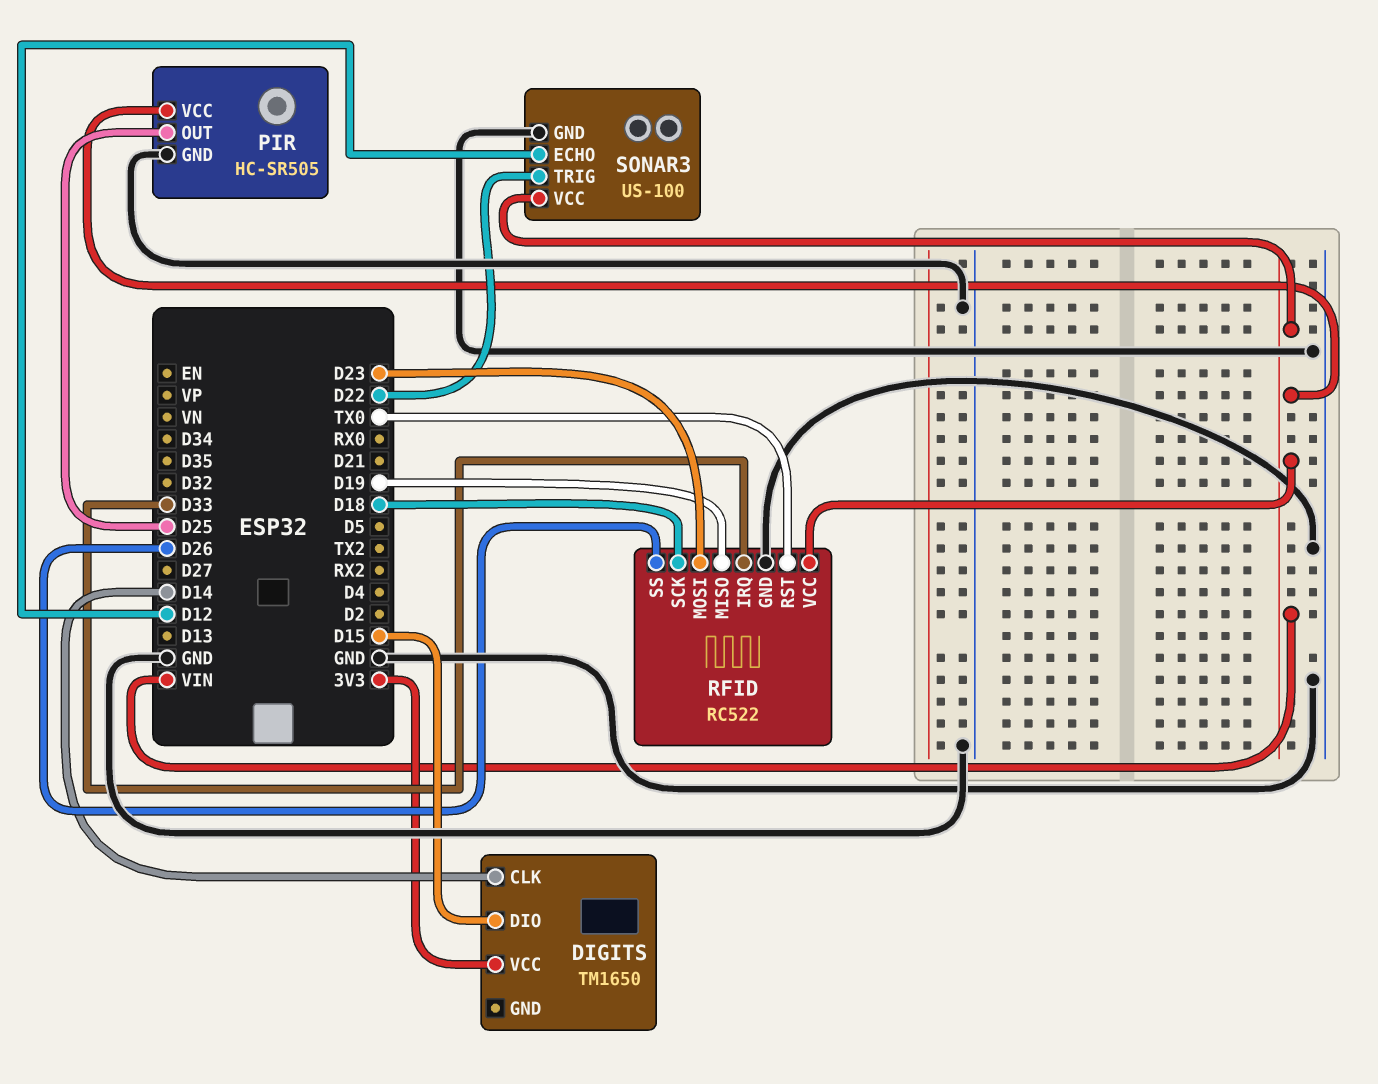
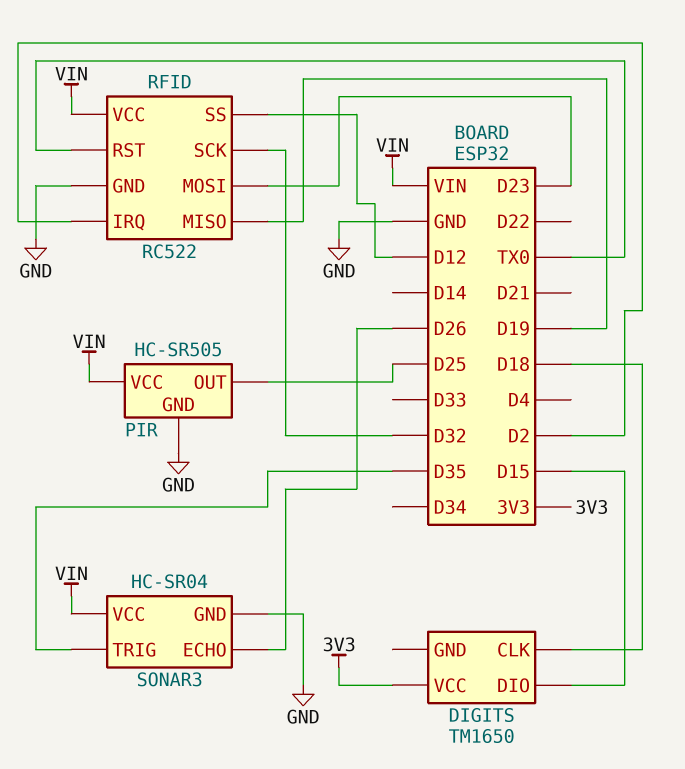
DIGITS pin CLK: D14 -> D18
RFID pin IRQ: D33 -> D2
RFID pin SCK: D18 -> D32
RFID pin SS: D26 -> D12
SONAR3: US-100 -> HC-SR04
SONAR3 pin ECHO: D12 -> D26
SONAR3 pin TRIG: D22 -> D35

